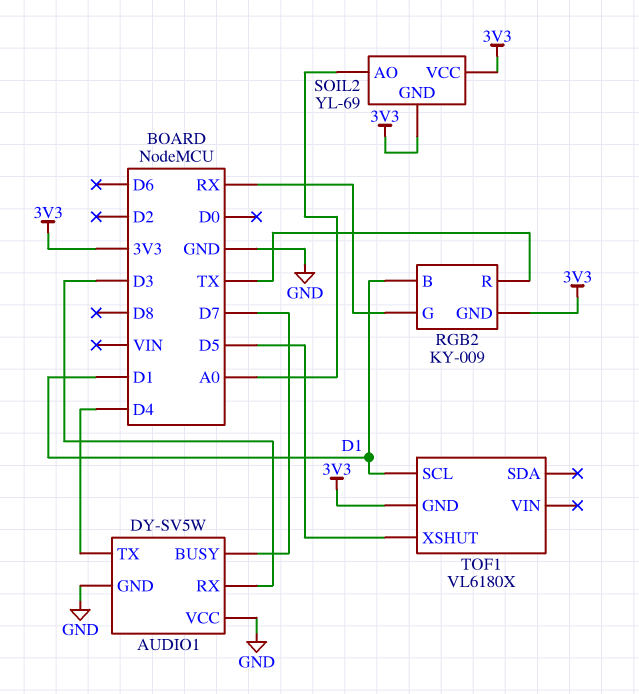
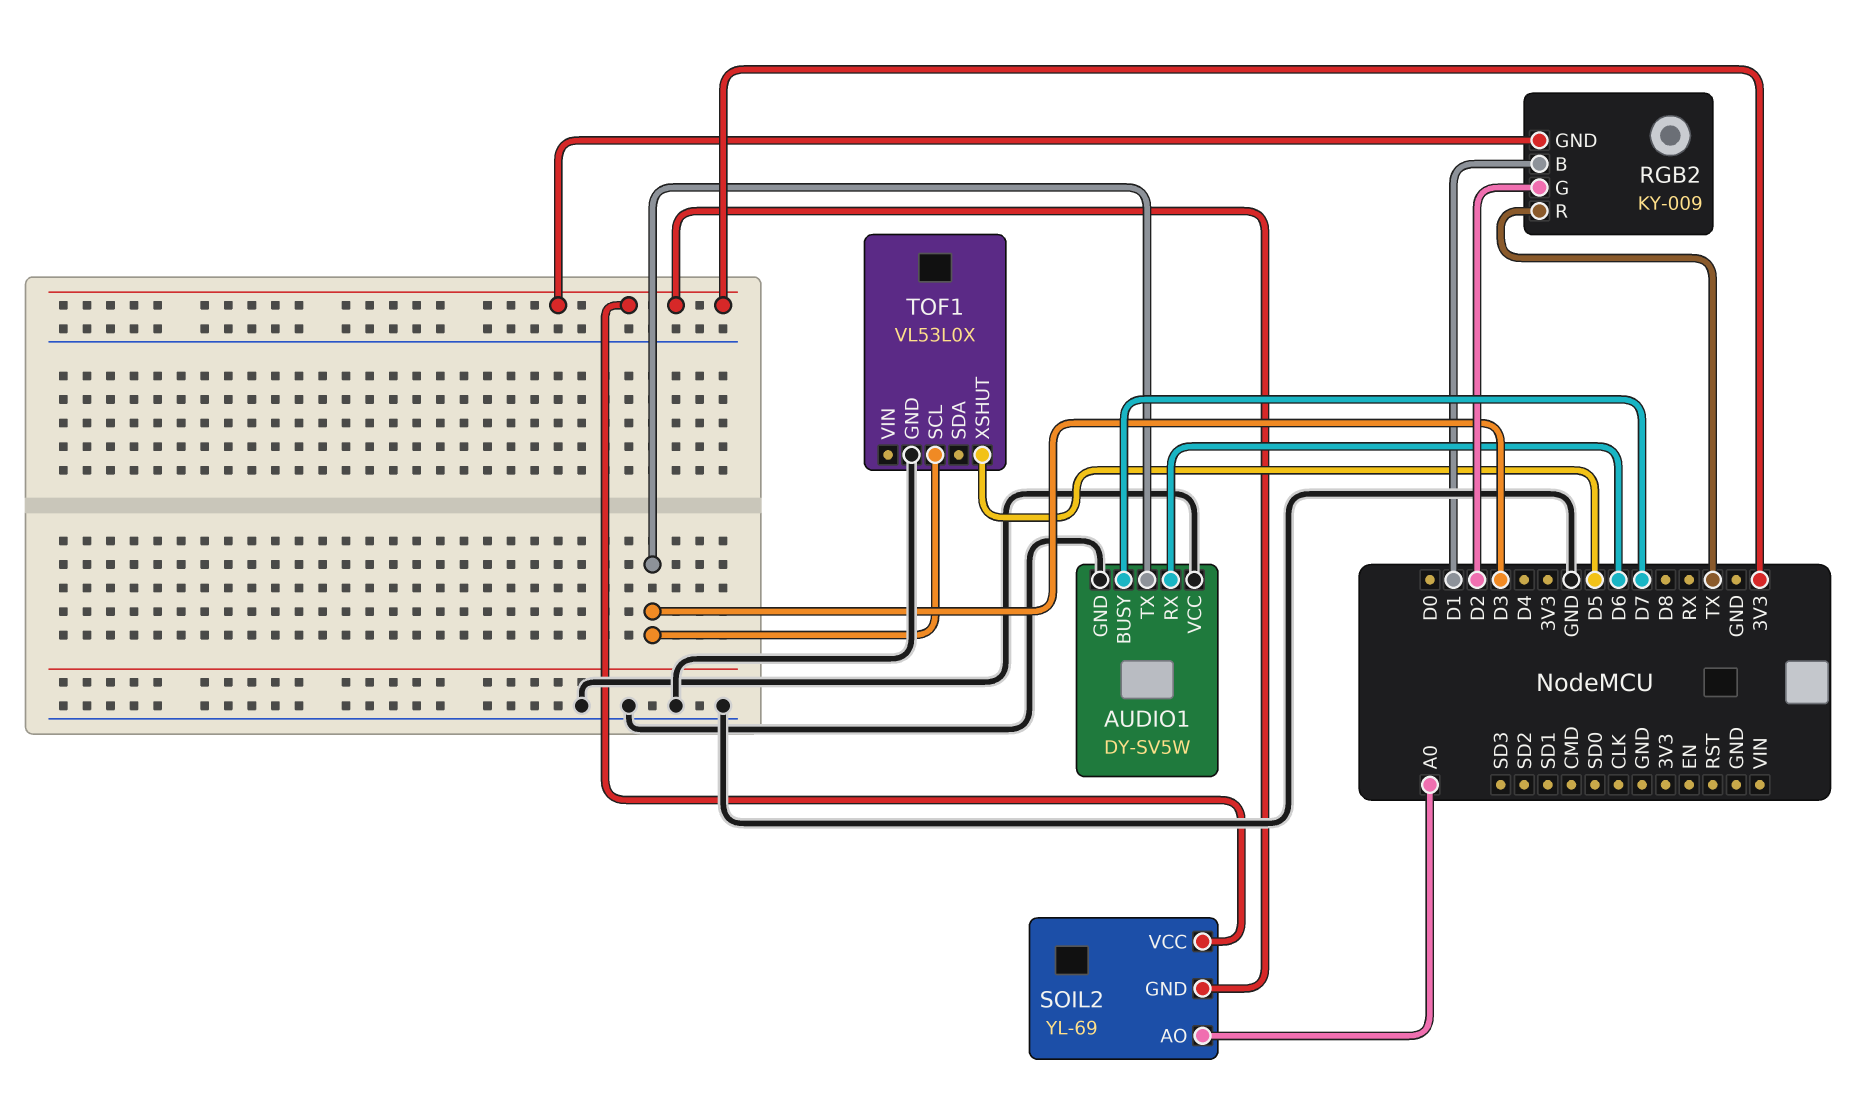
AUDIO1 pin RX: D3 -> D6
AUDIO1 pin TX: D4 -> D3
RGB2 pin G: RX -> D2
TOF1: VL6180X -> VL53L0X
TOF1 pin GND: 3V3 -> GND
TOF1 pin SCL: D1 -> D3

